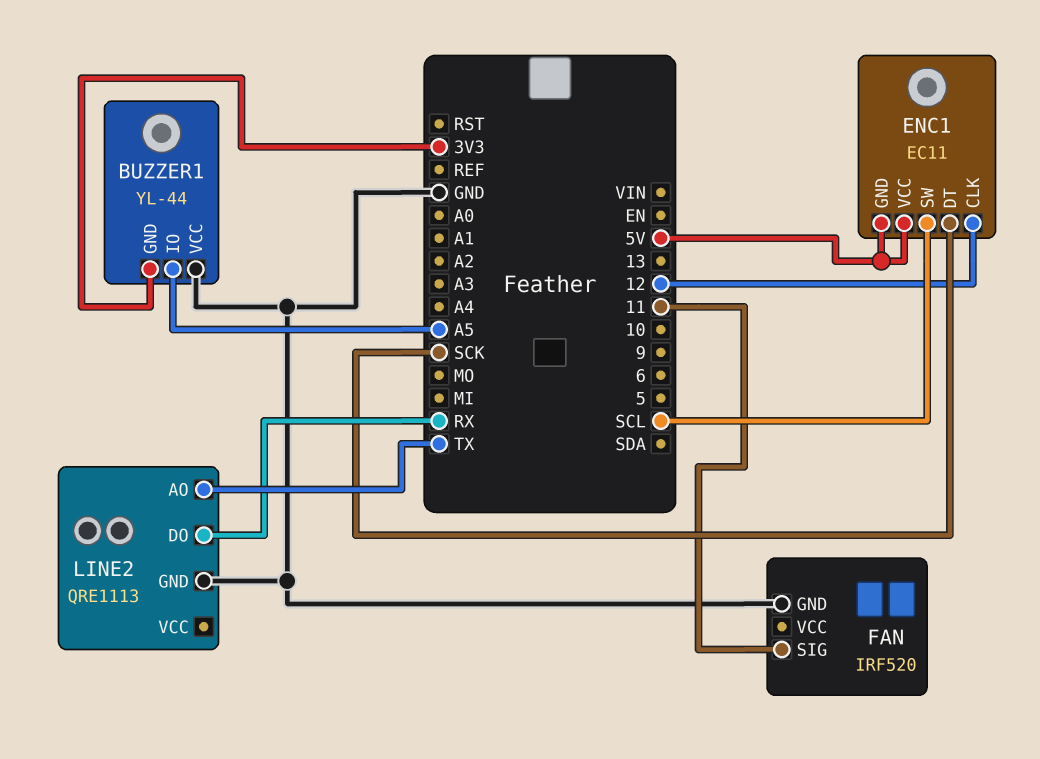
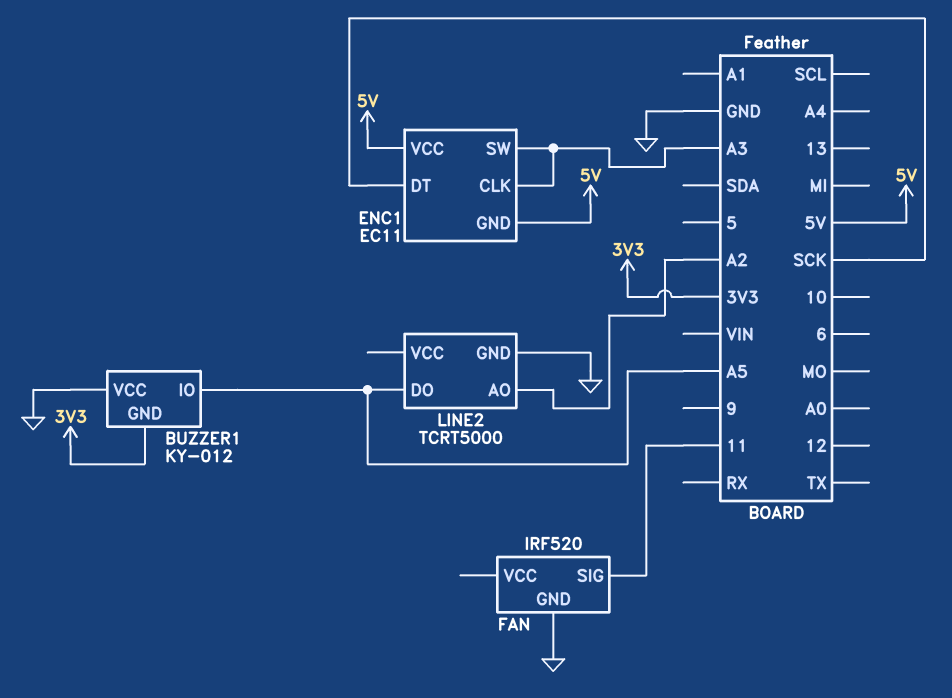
BUZZER1: YL-44 -> KY-012
ENC1 pin CLK: 12 -> A3
ENC1 pin SW: SCL -> A3
LINE2: QRE1113 -> TCRT5000
LINE2 pin AO: TX -> A2
LINE2 pin DO: RX -> A5

